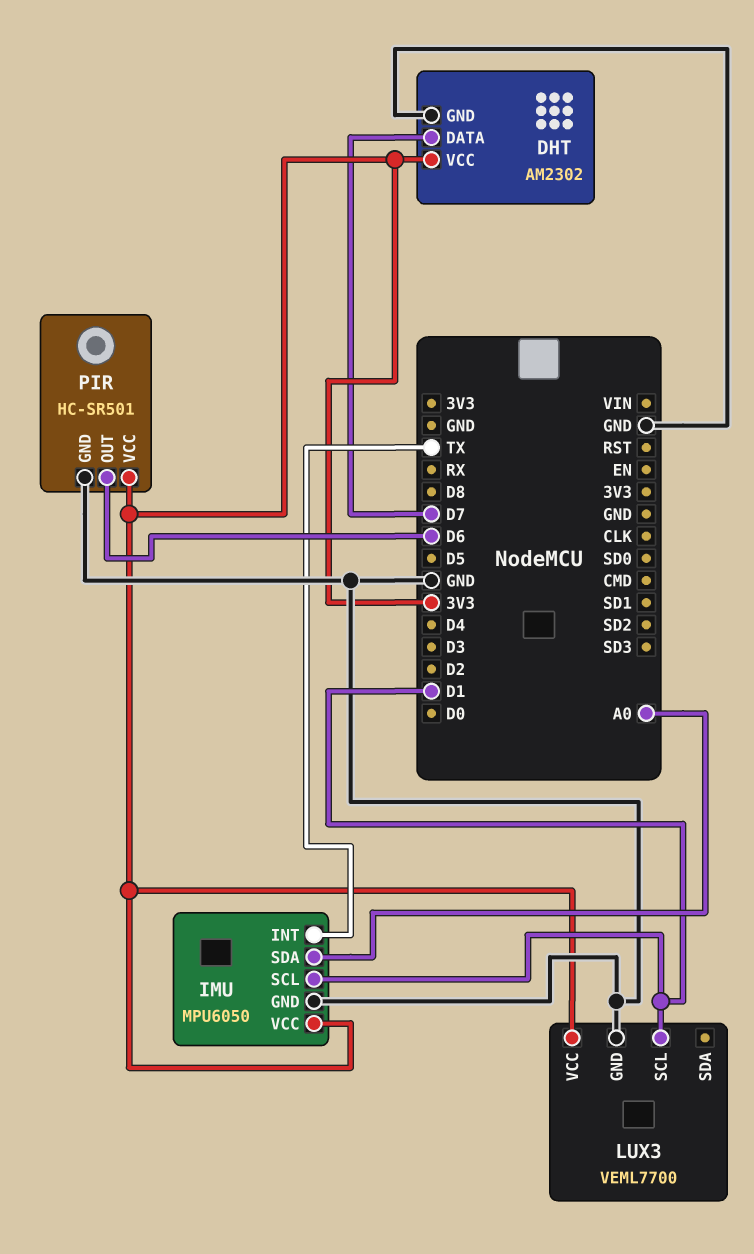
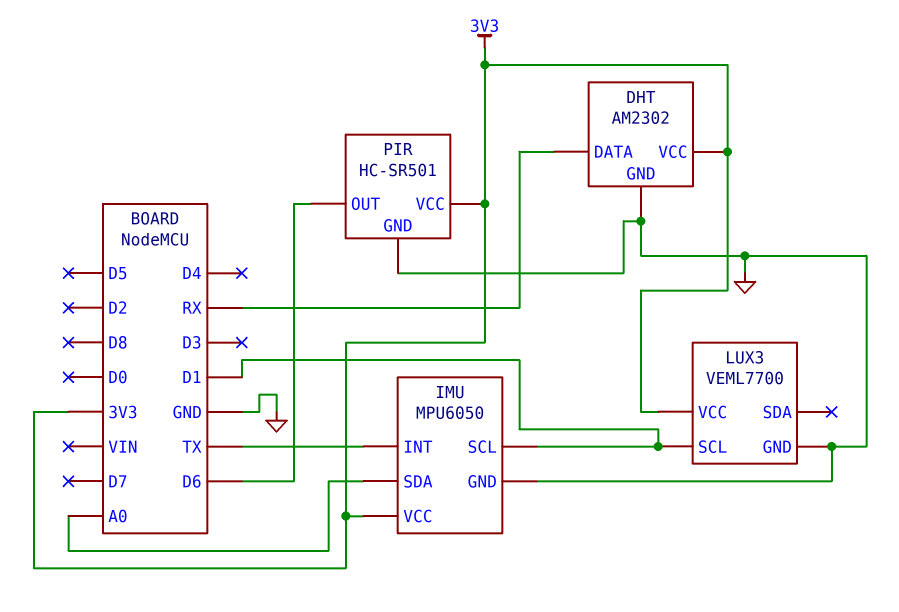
DHT pin DATA: D7 -> RX

